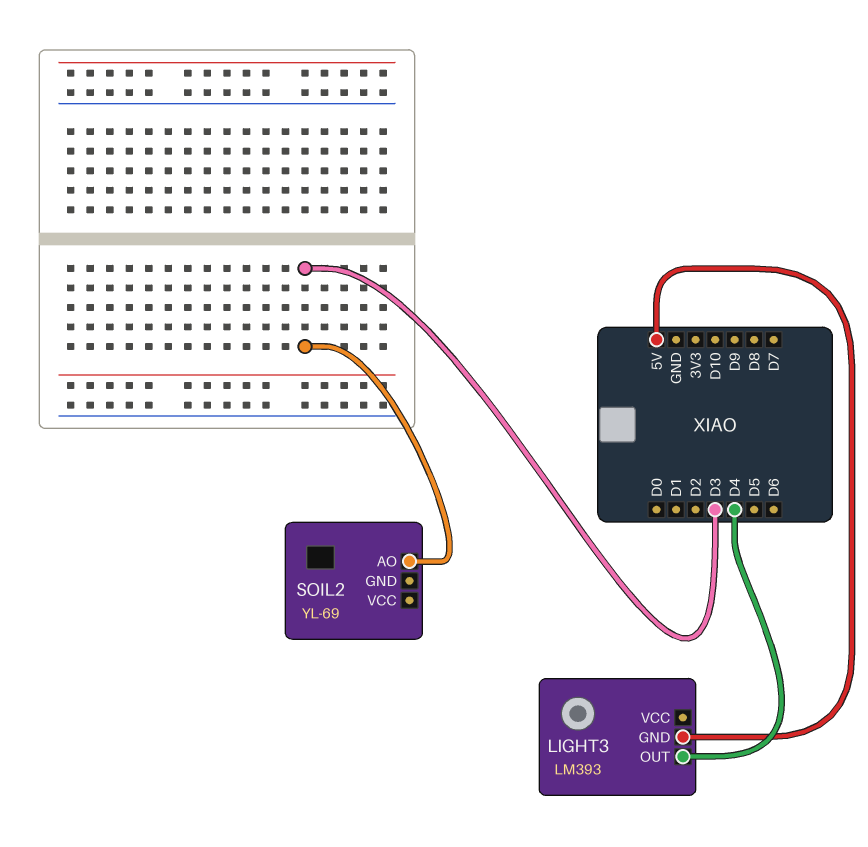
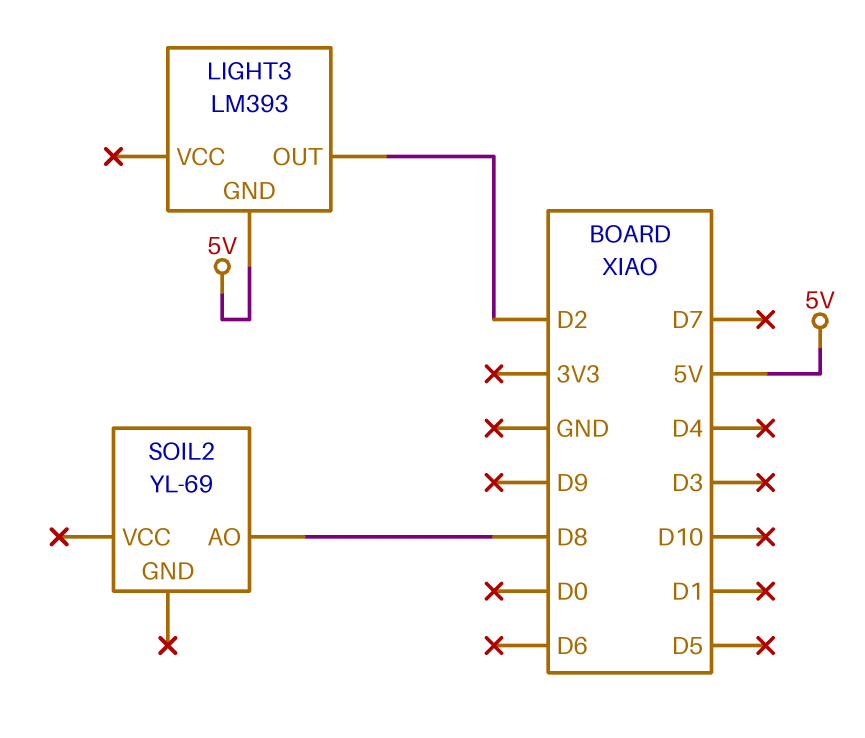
LIGHT3 pin OUT: D4 -> D2
SOIL2 pin AO: D3 -> D8

